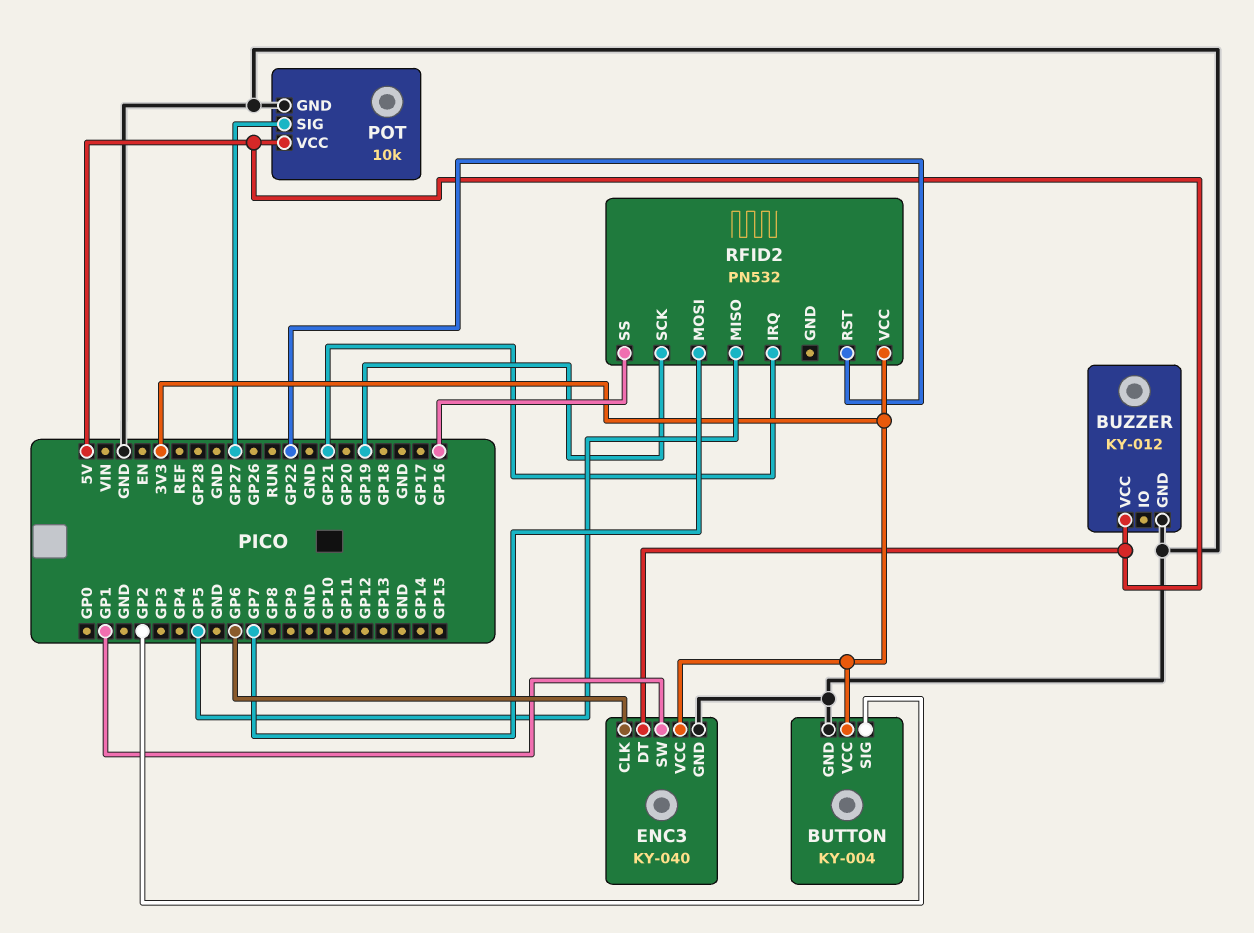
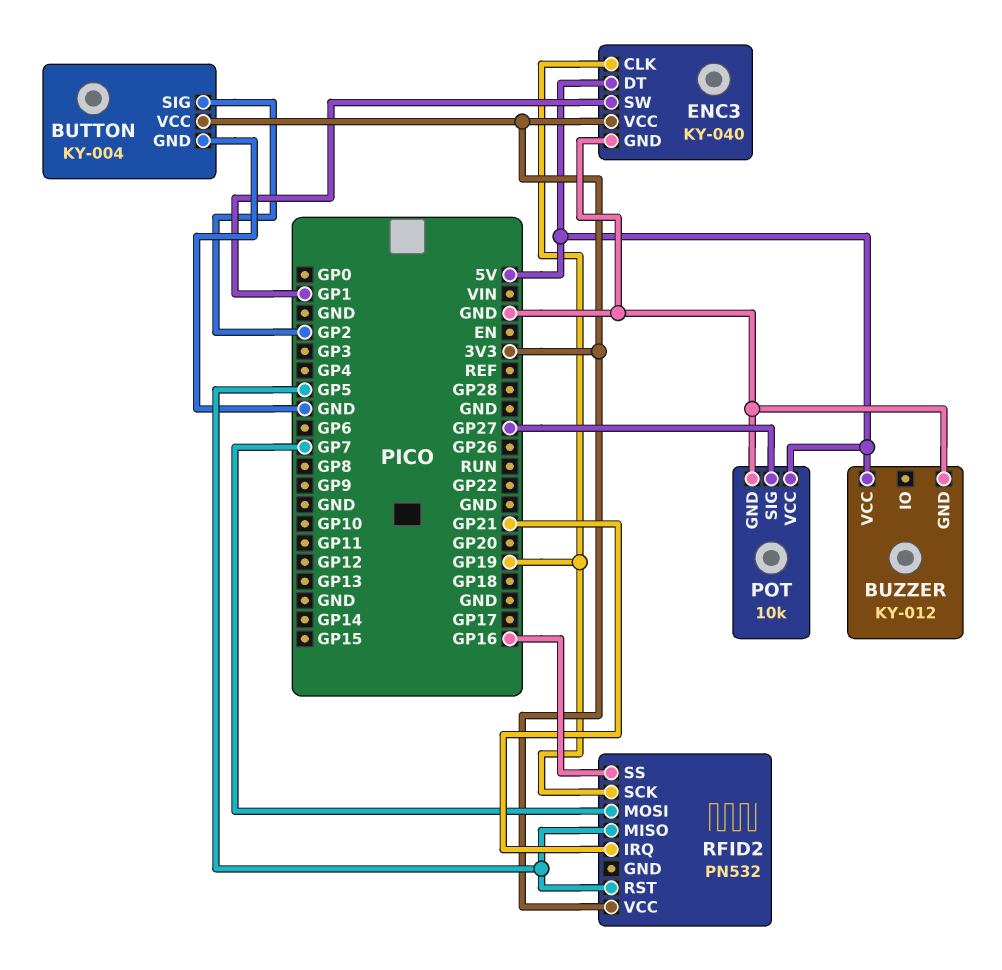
ENC3 pin CLK: GP6 -> GP19
RFID2 pin RST: GP22 -> GP5

